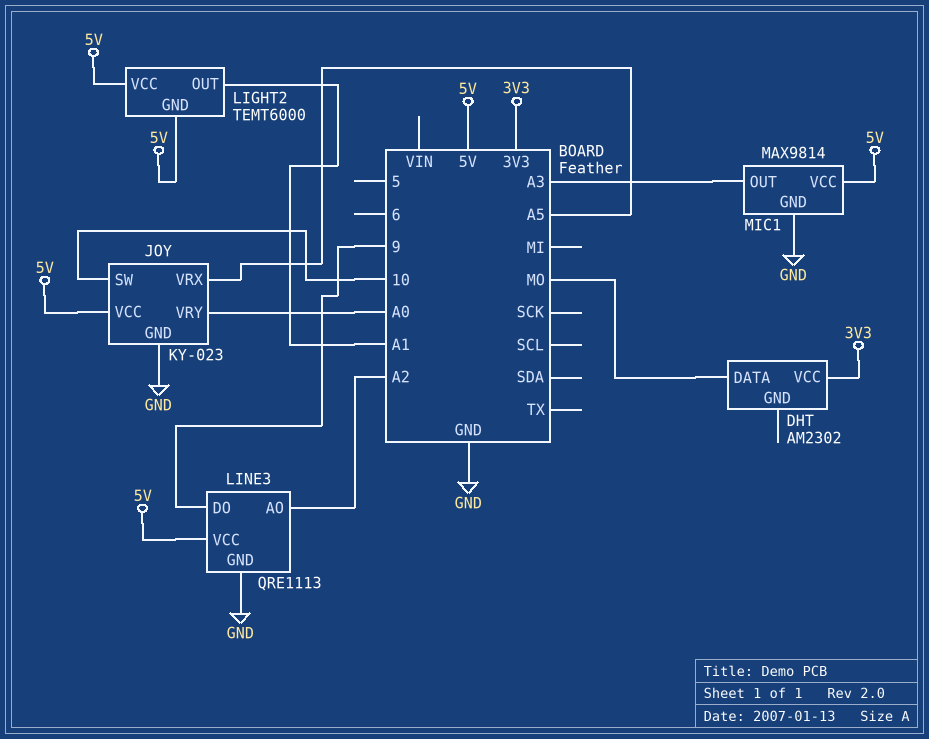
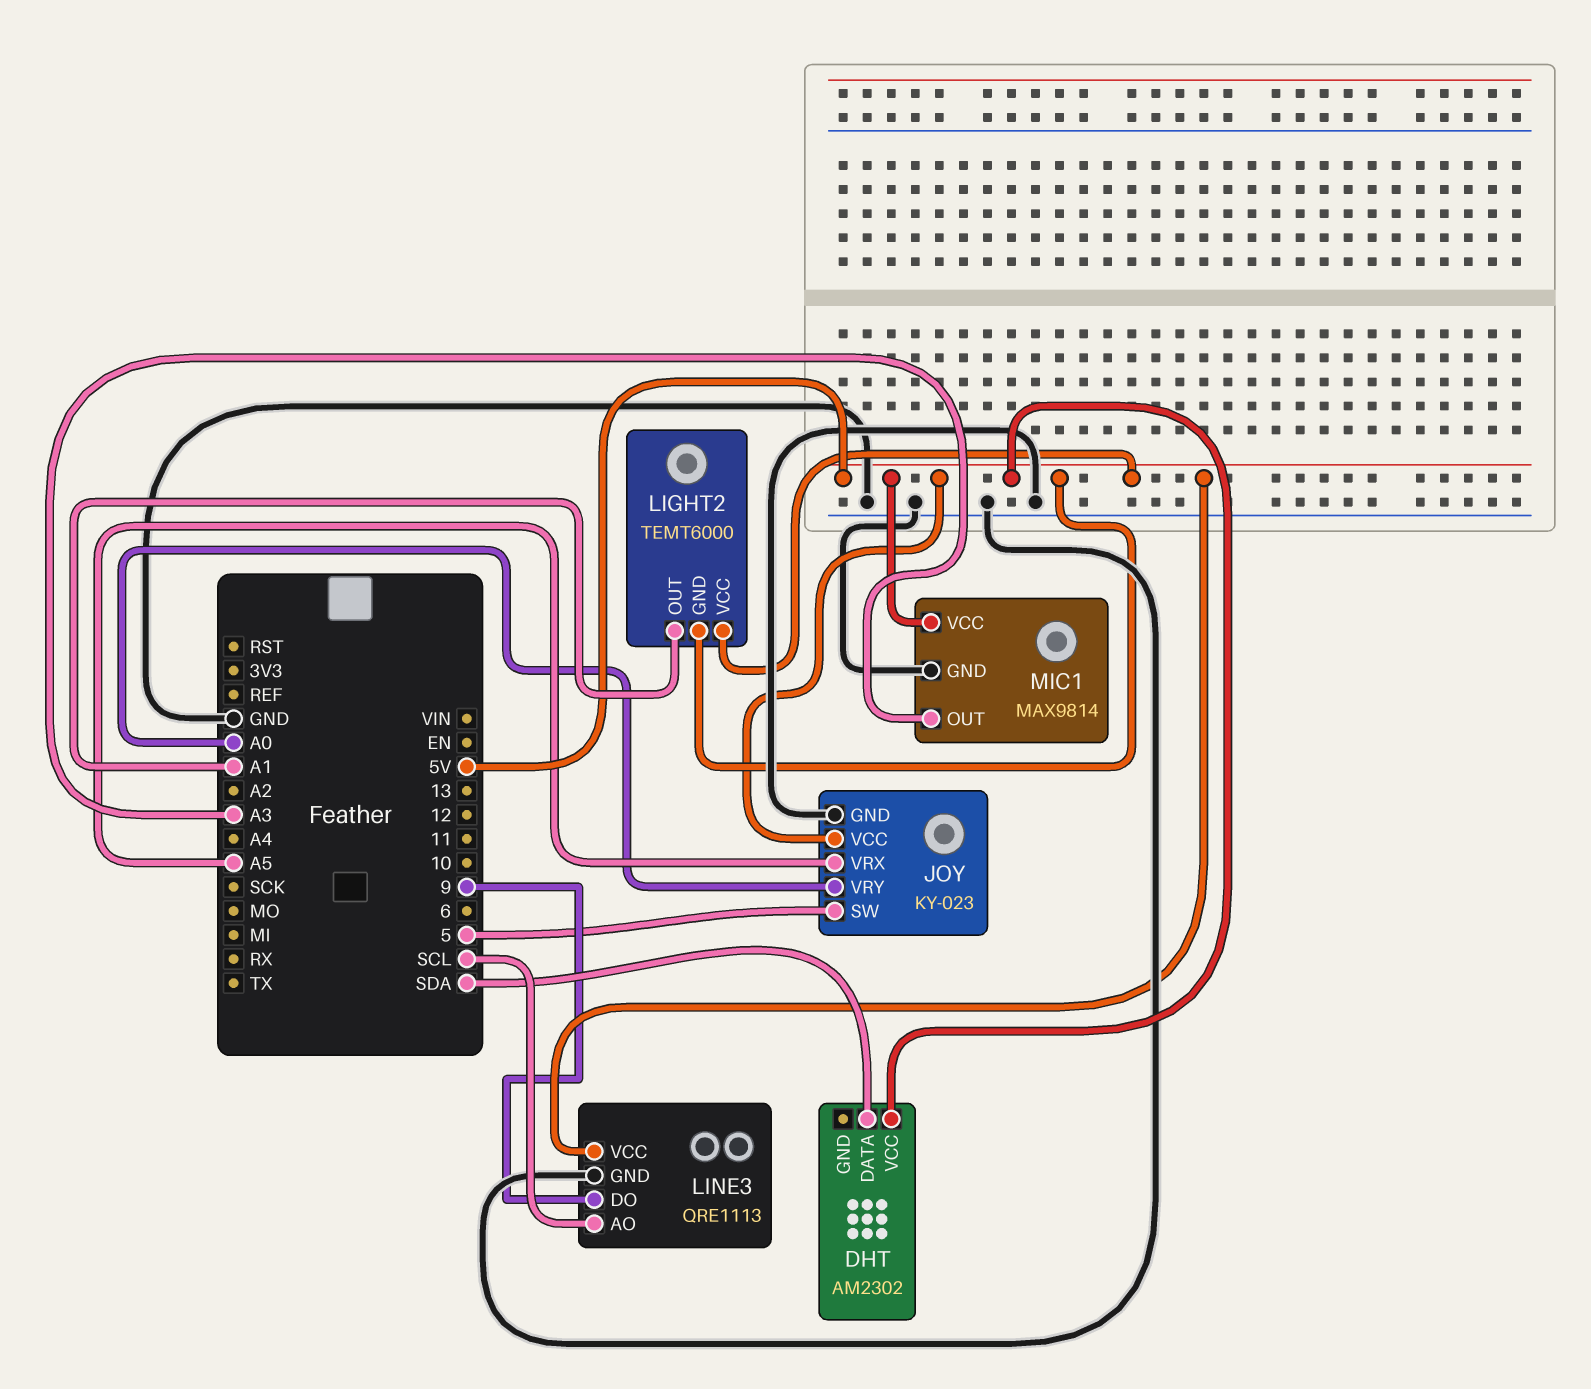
DHT pin DATA: MO -> SDA
DHT pin VCC: 3V3 -> 5V
JOY pin SW: 10 -> 5
LINE3 pin AO: A2 -> SCL

